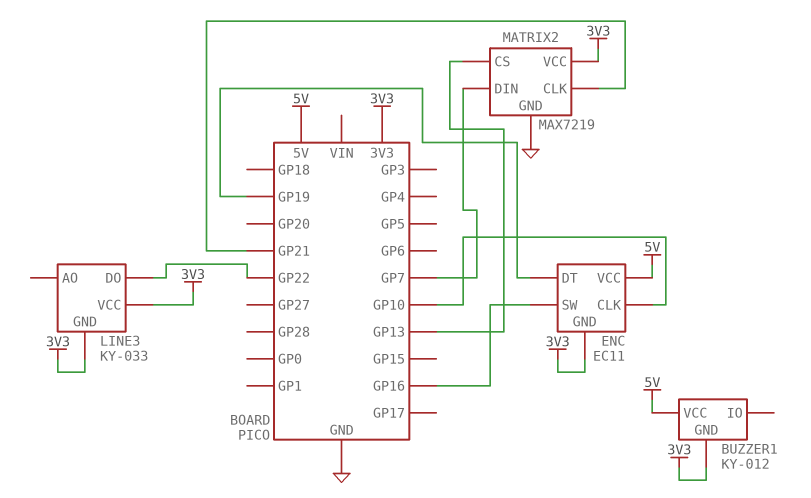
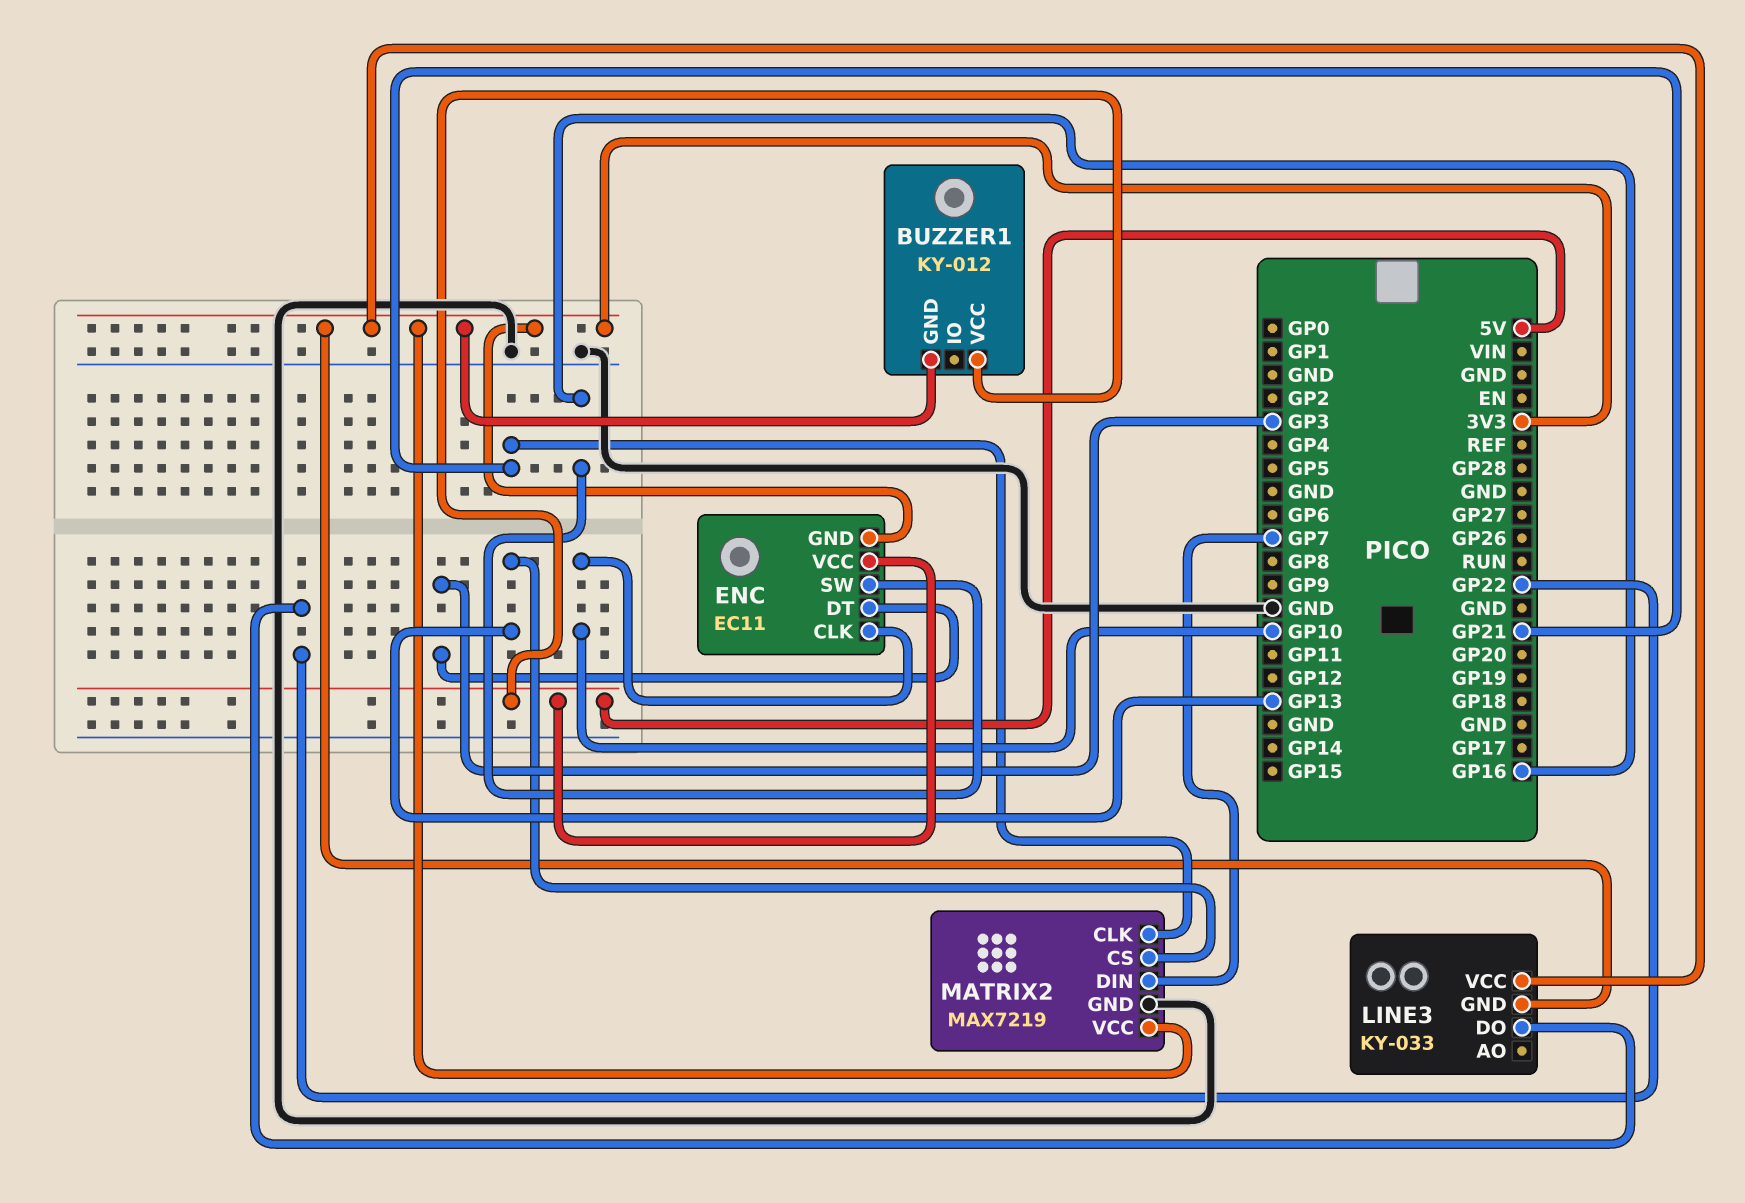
ENC pin DT: GP19 -> GP3

